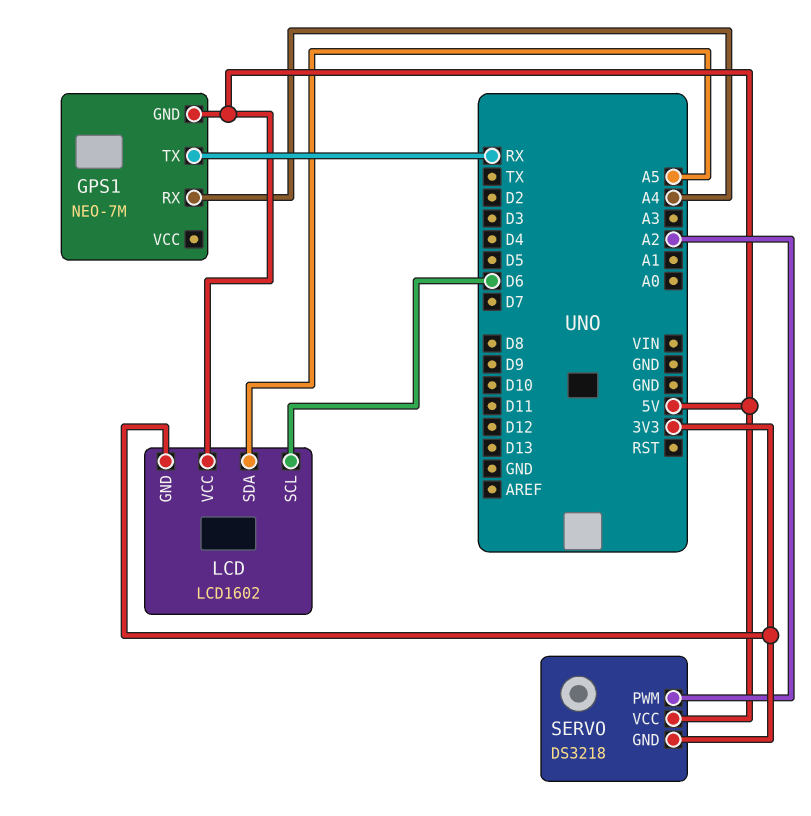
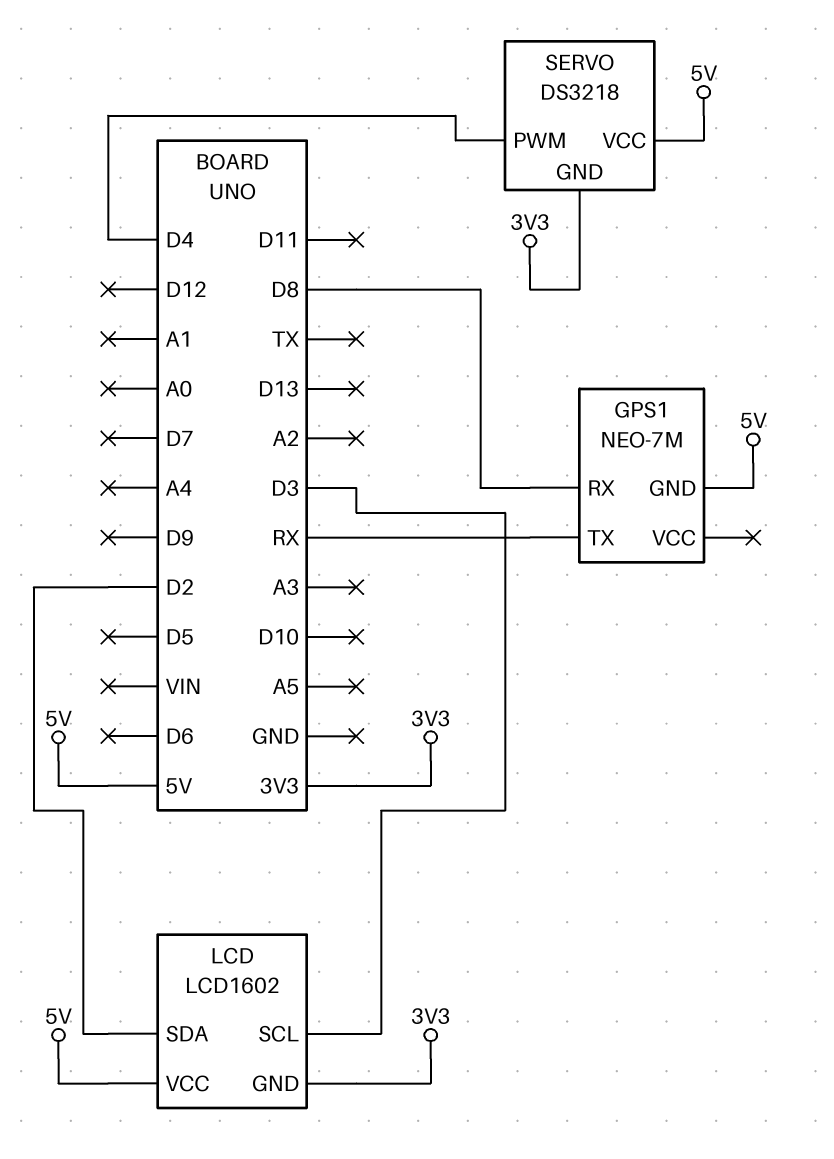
GPS1 pin RX: A4 -> D8
LCD pin SCL: D6 -> D3
LCD pin SDA: A5 -> D2
SERVO pin PWM: A2 -> D4

